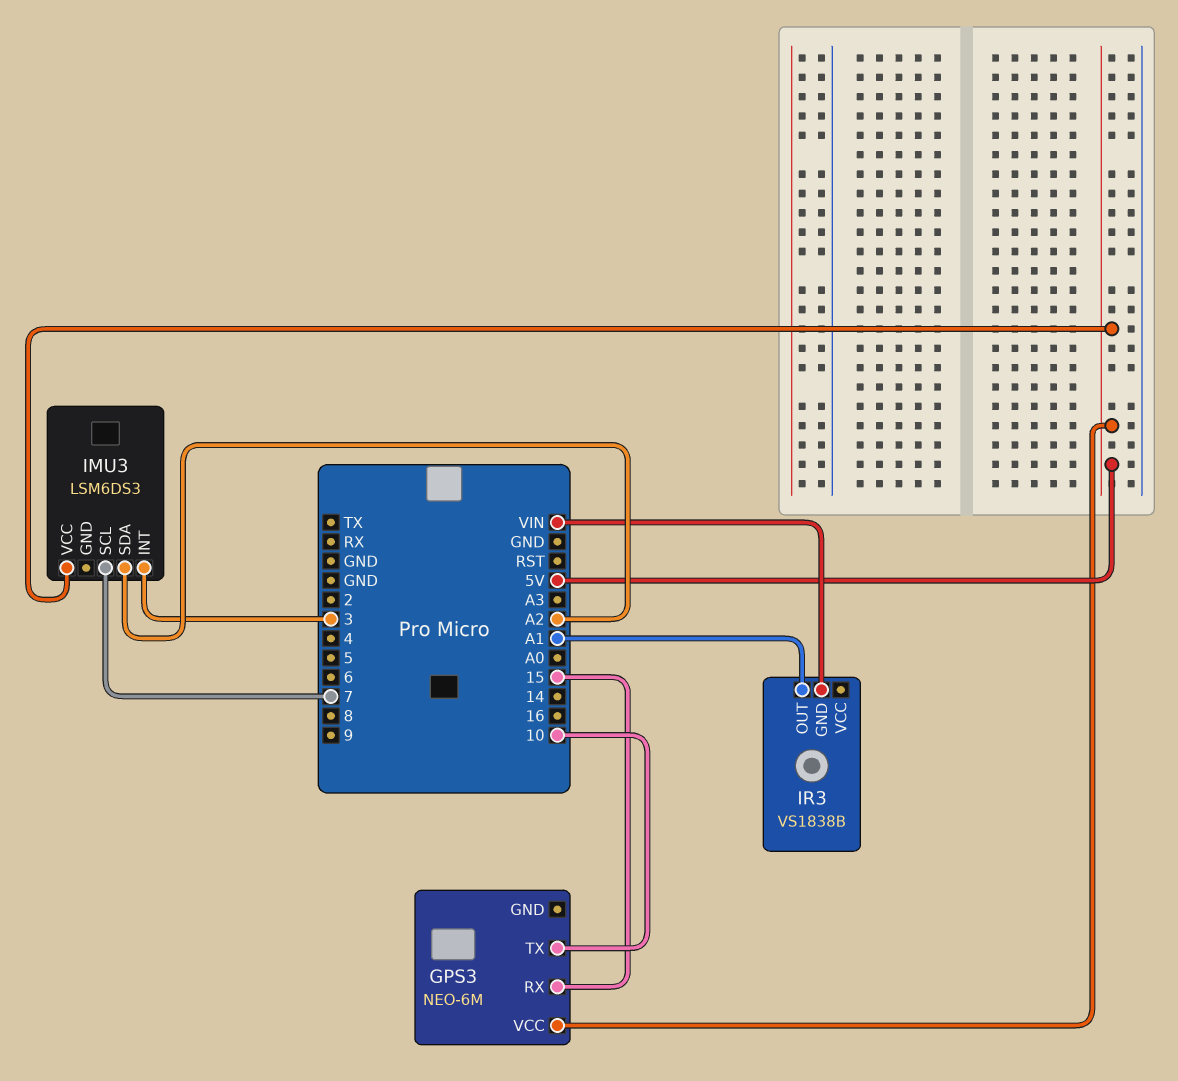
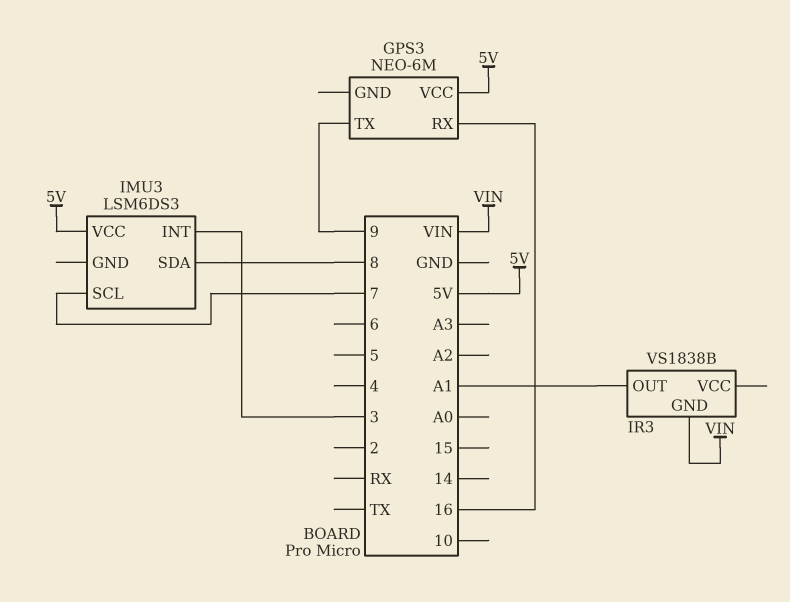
GPS3 pin RX: 15 -> 16
GPS3 pin TX: 10 -> 9
IMU3 pin SDA: A2 -> 8

